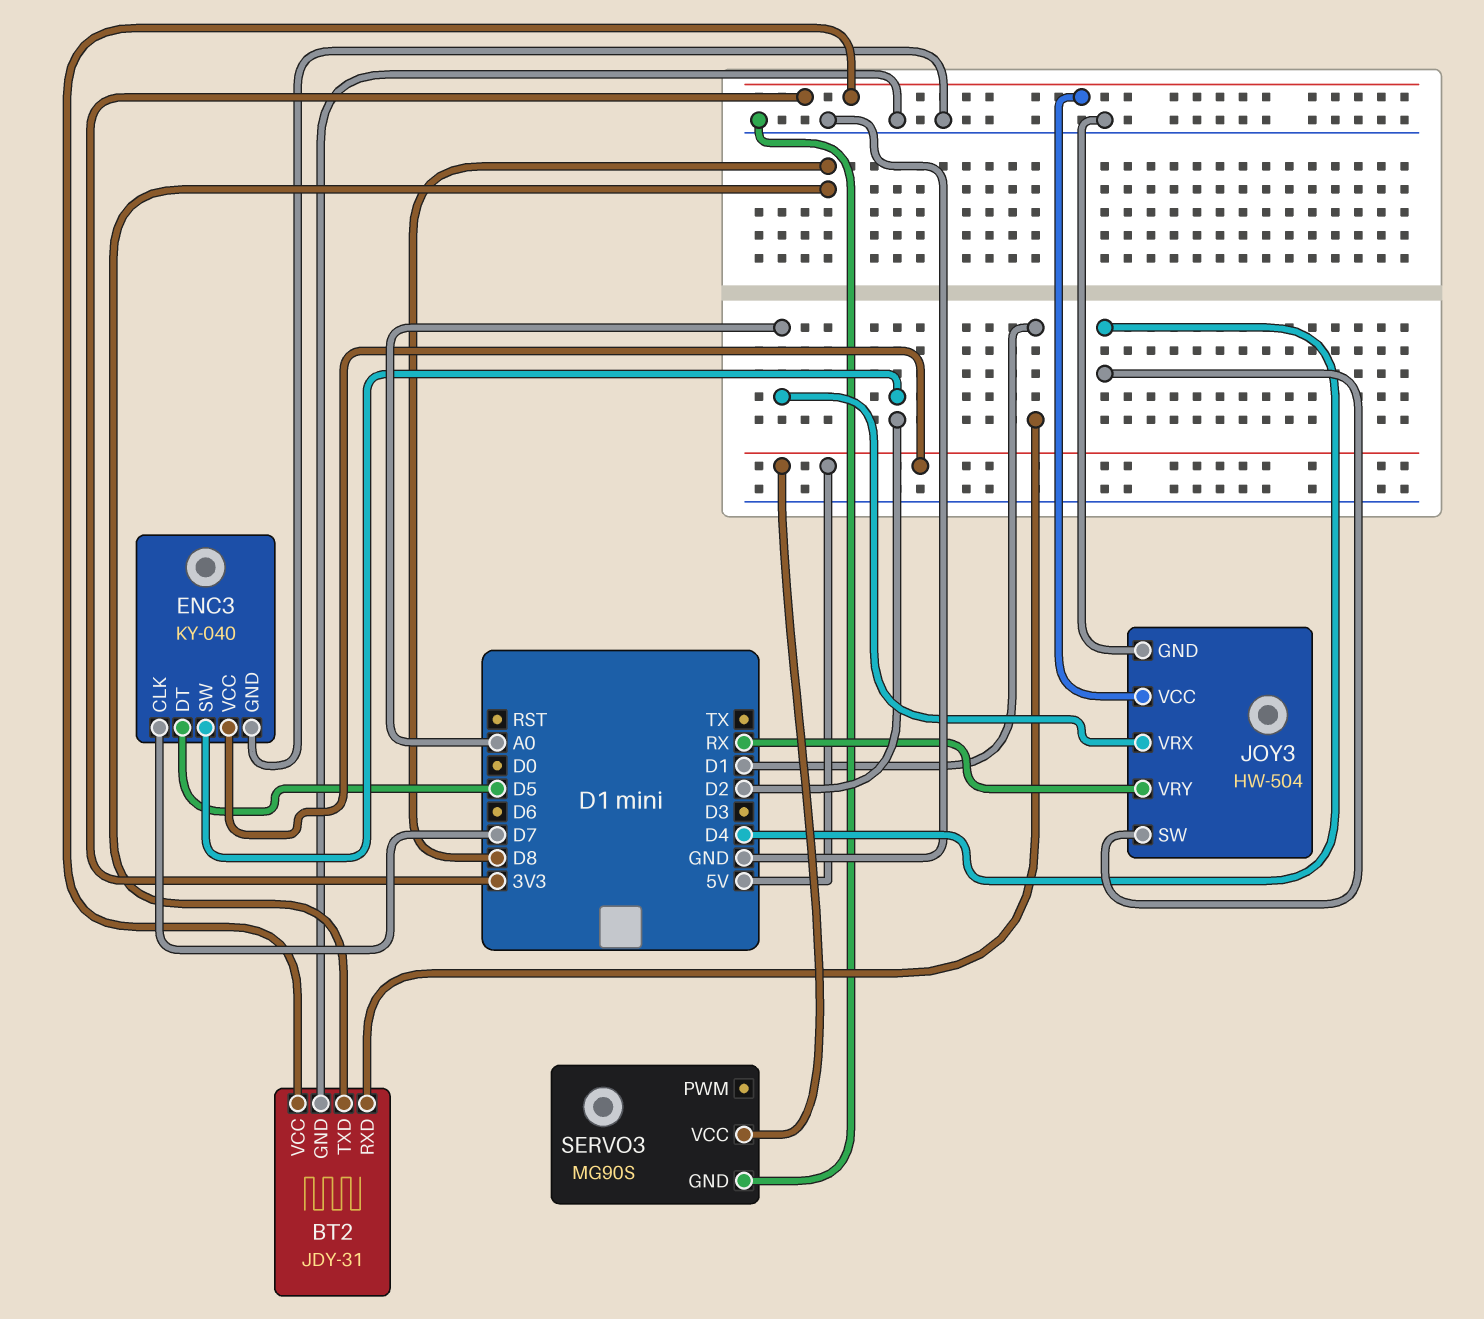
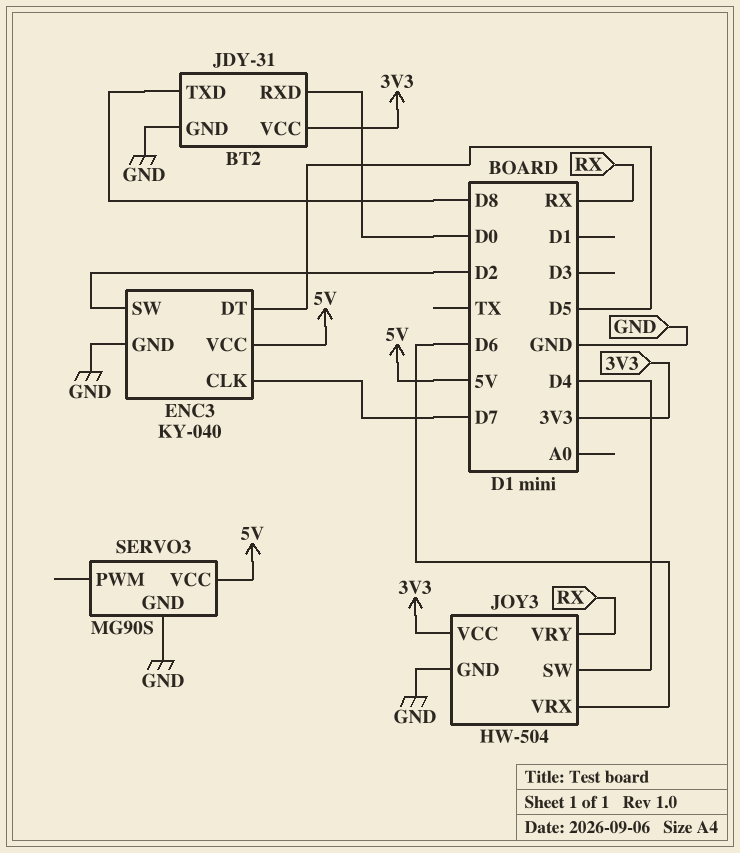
BT2 pin RXD: D1 -> D0
JOY3 pin VRX: A0 -> D6

